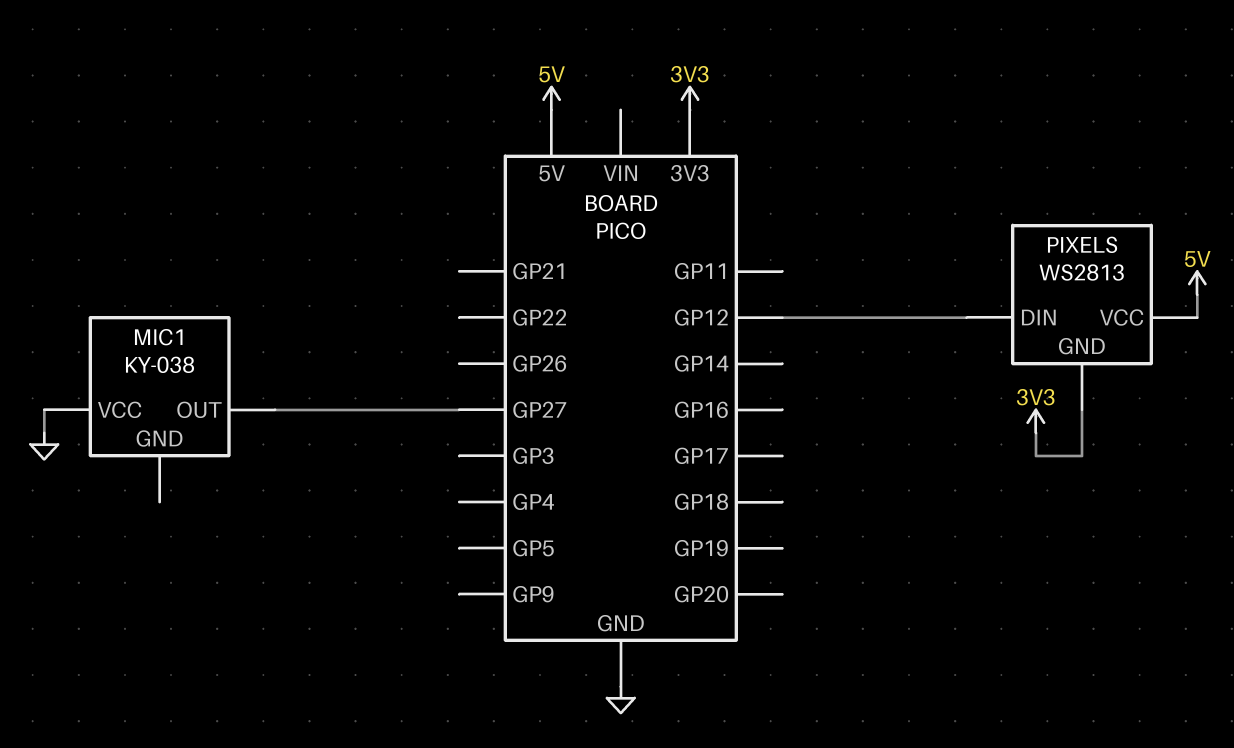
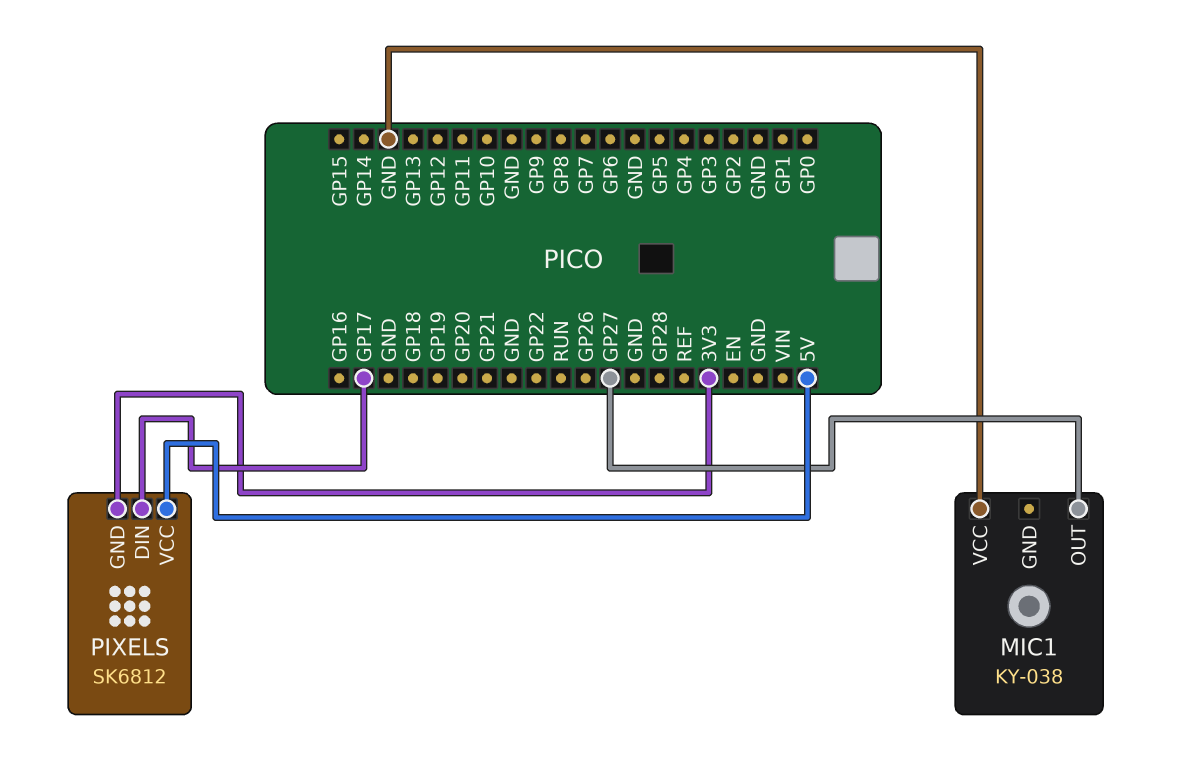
PIXELS: WS2813 -> SK6812
PIXELS pin DIN: GP12 -> GP17

